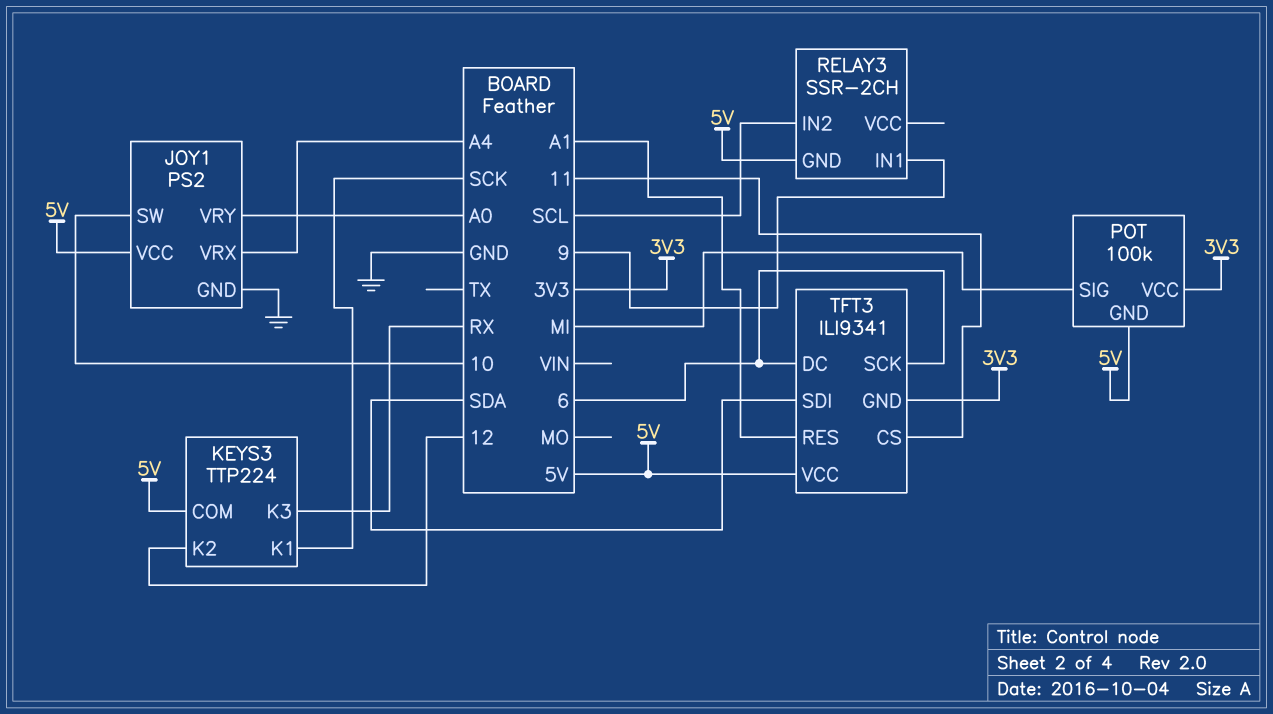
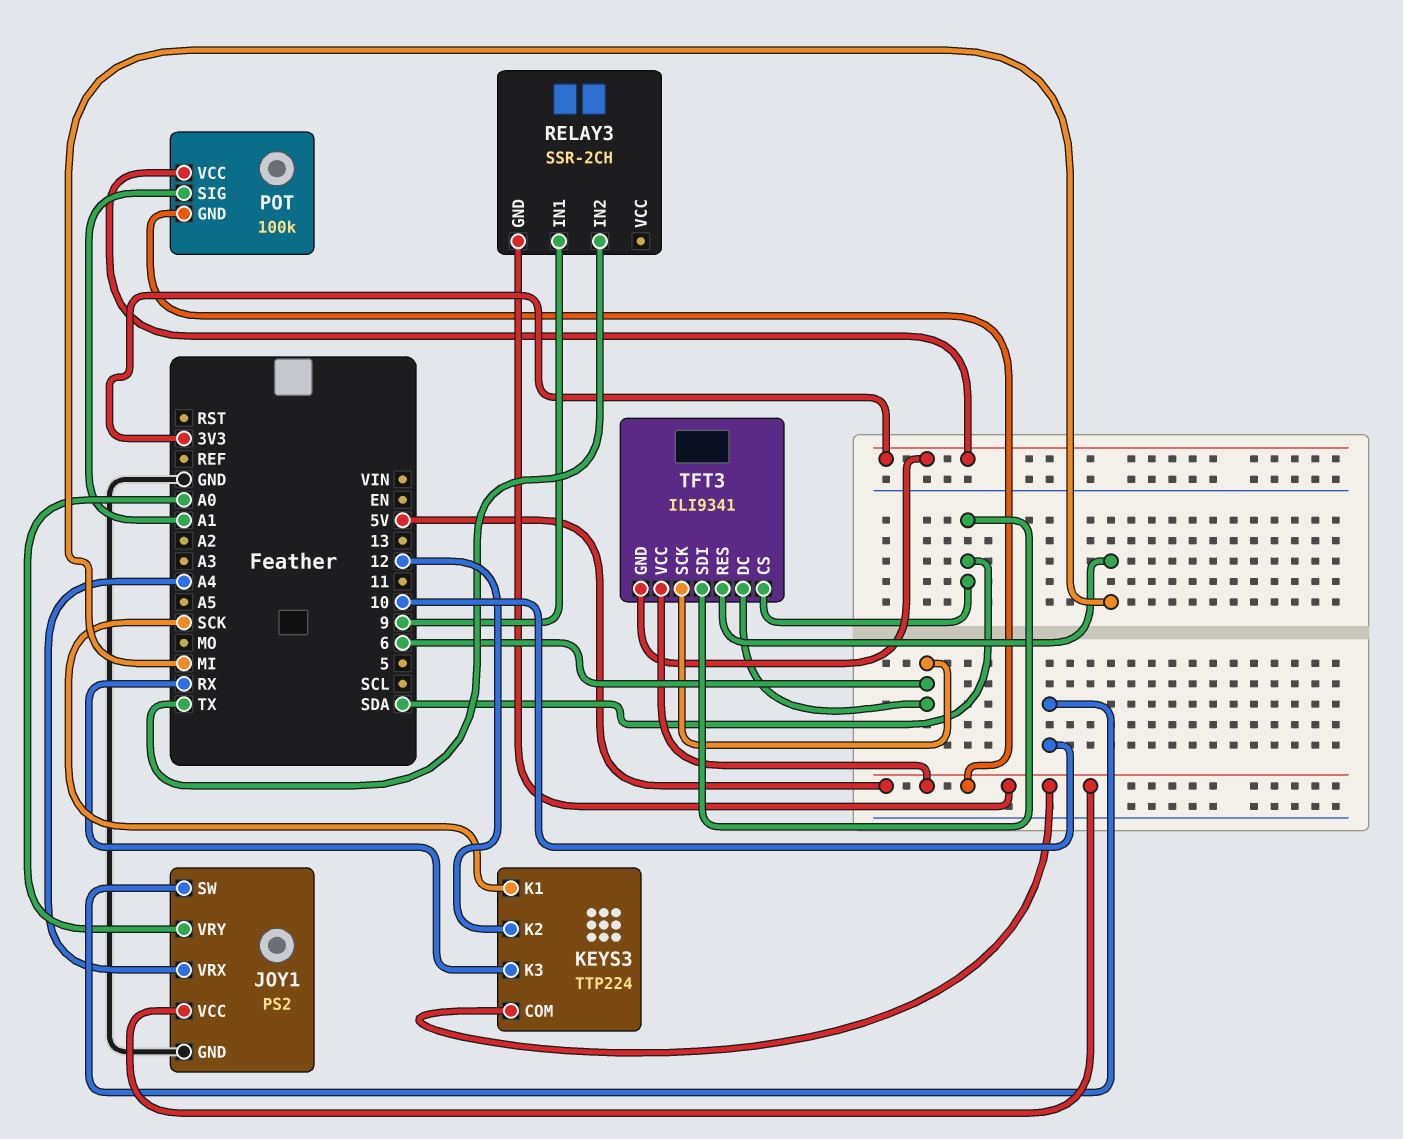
POT pin SIG: MI -> A1
RELAY3 pin IN2: SCL -> TX
TFT3 pin CS: 11 -> SDA
TFT3 pin RES: A1 -> MI

